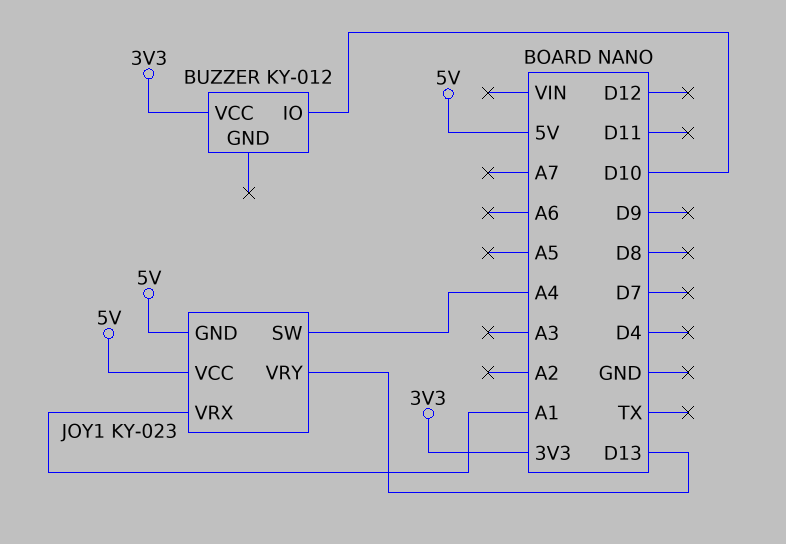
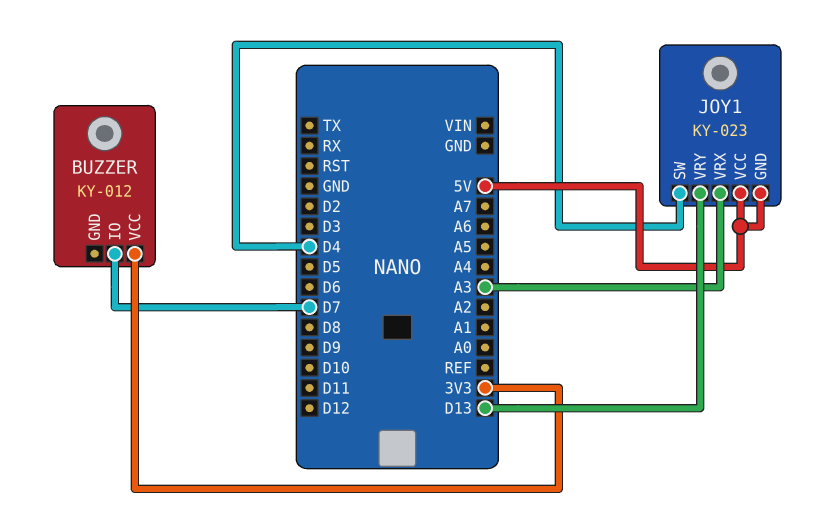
BUZZER pin IO: D10 -> D7
JOY1 pin SW: A4 -> D4
JOY1 pin VRX: A1 -> A3

